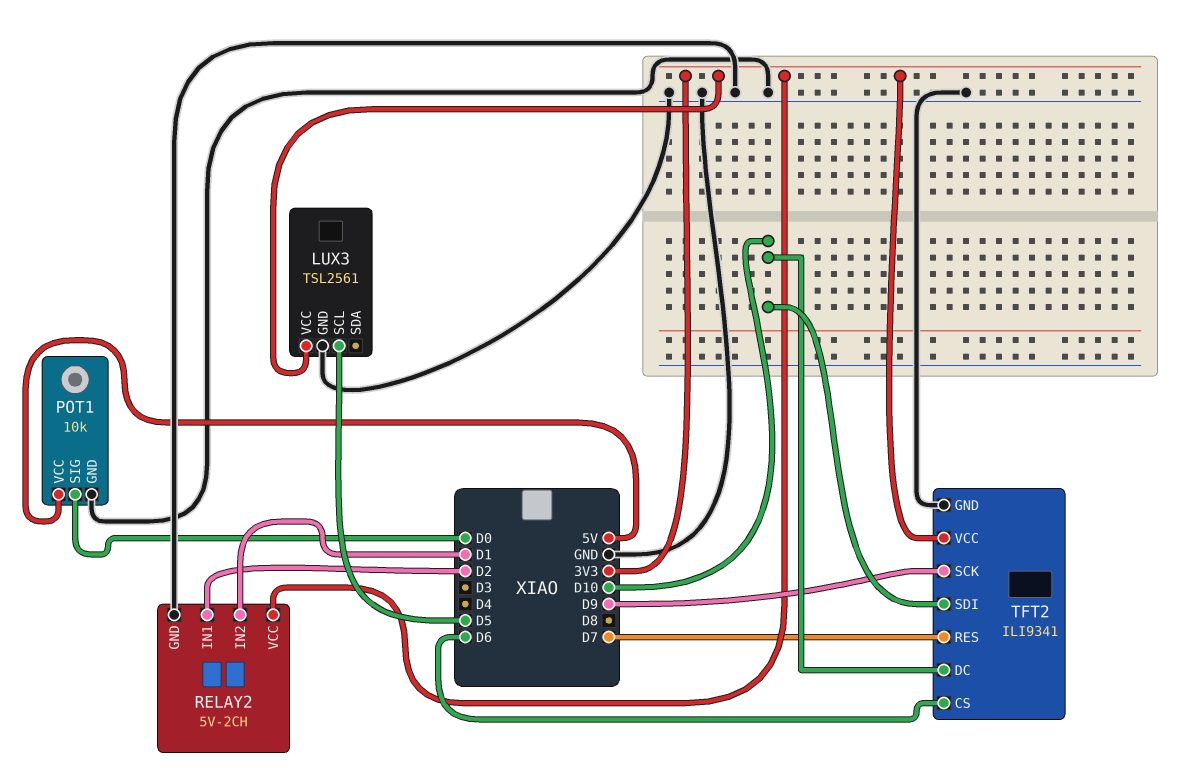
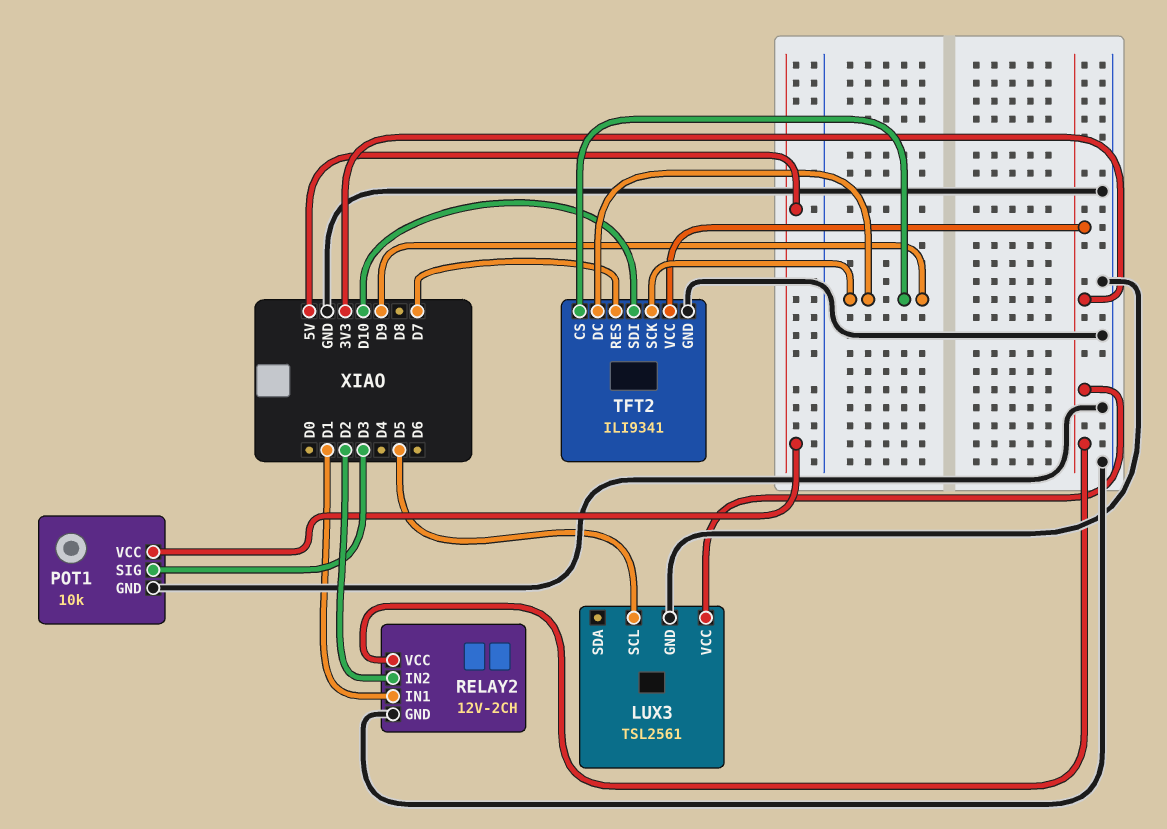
POT1 pin SIG: D0 -> D3
RELAY2: 5V-2CH -> 12V-2CH
RELAY2 pin IN1: D2 -> D1
RELAY2 pin IN2: D1 -> D2
TFT2 pin CS: D6 -> D9
TFT2 pin DC: D10 -> D9

